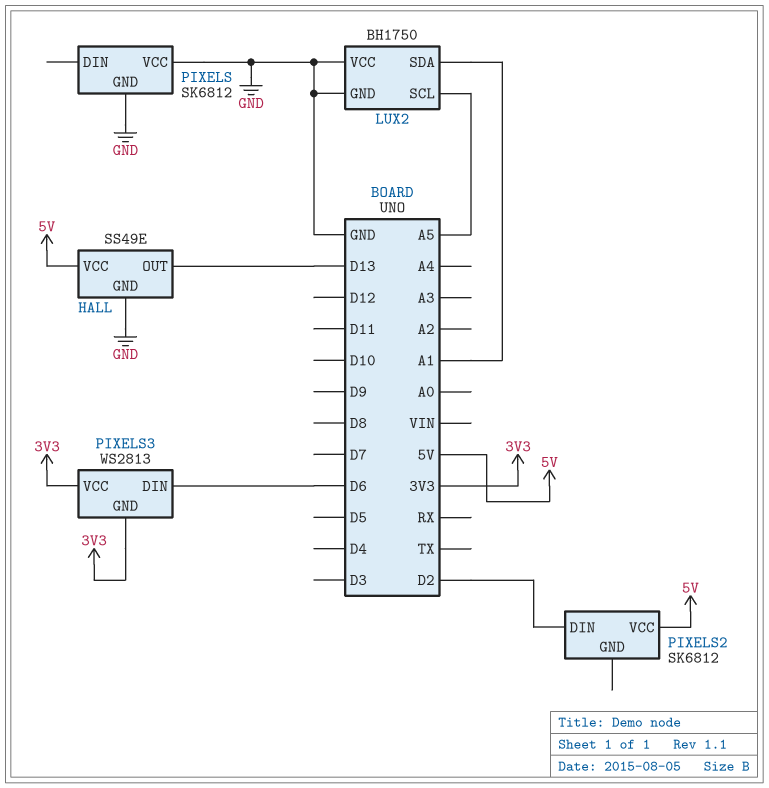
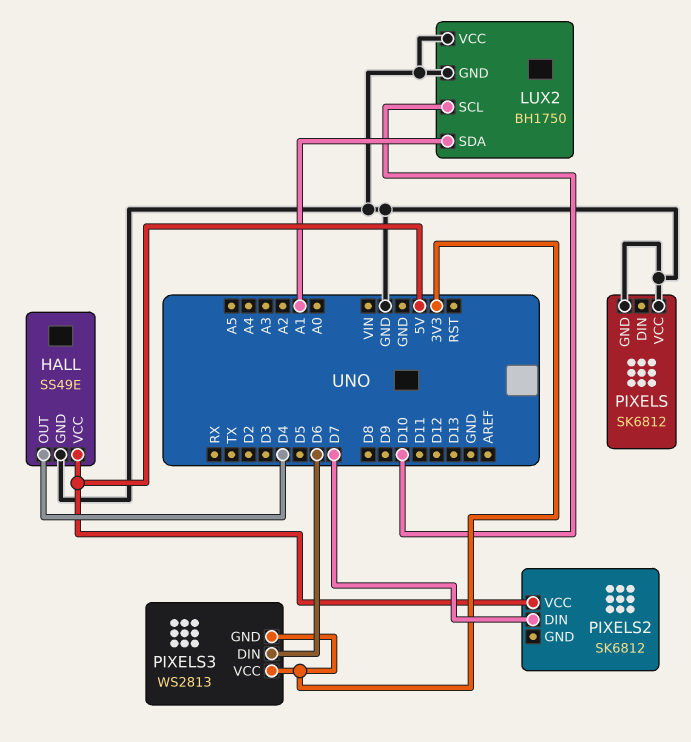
HALL pin OUT: D13 -> D4
LUX2 pin SCL: A5 -> D10
PIXELS2 pin DIN: D2 -> D7

